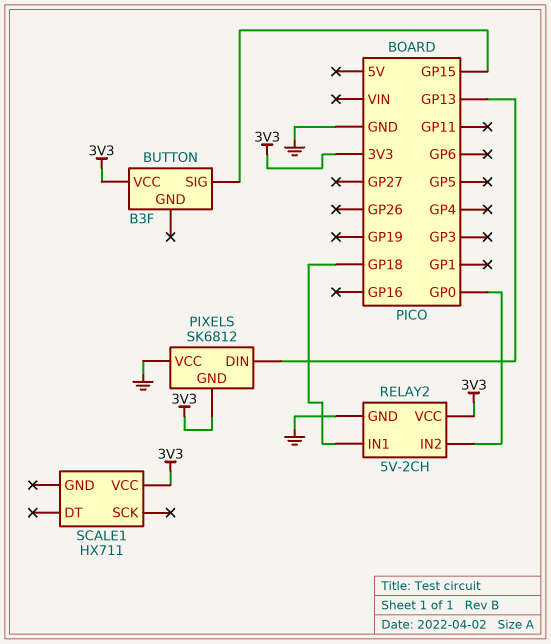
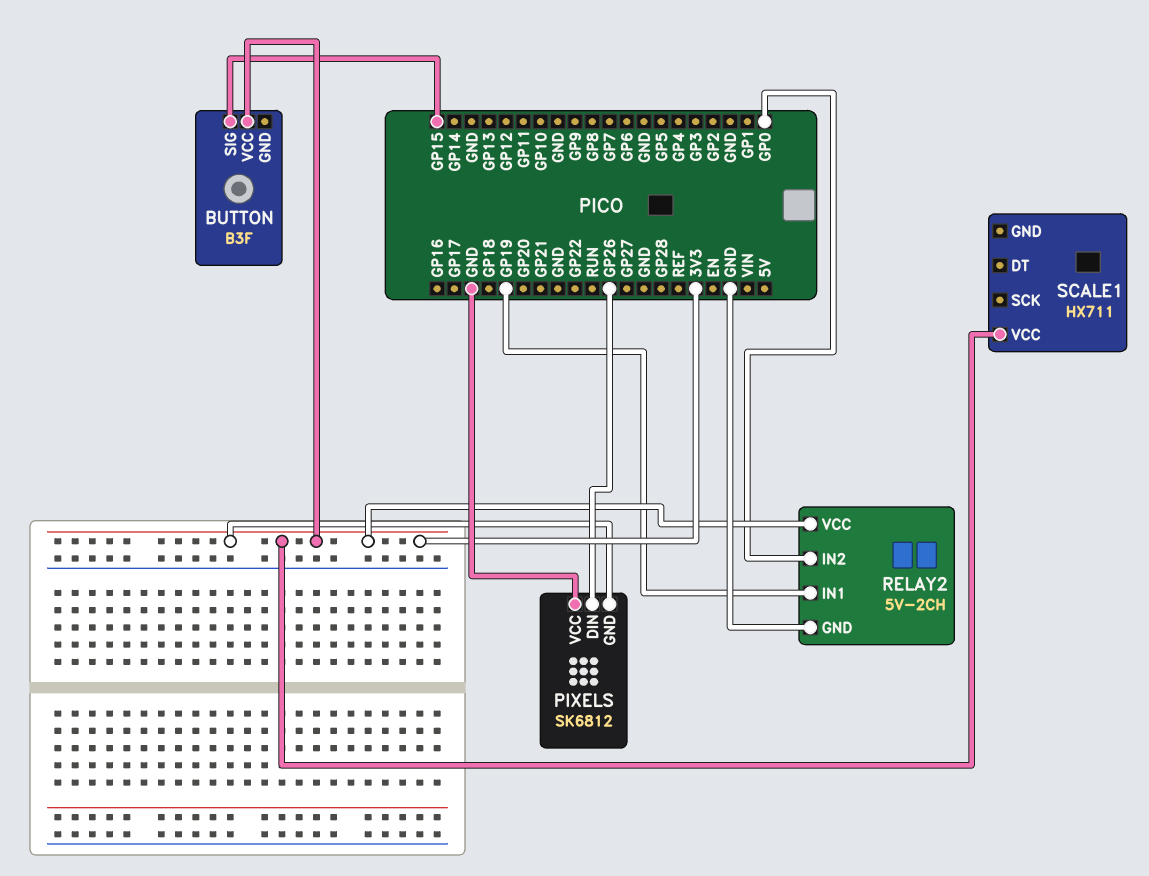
PIXELS pin DIN: GP13 -> GP26
RELAY2 pin IN1: GP18 -> GP19

